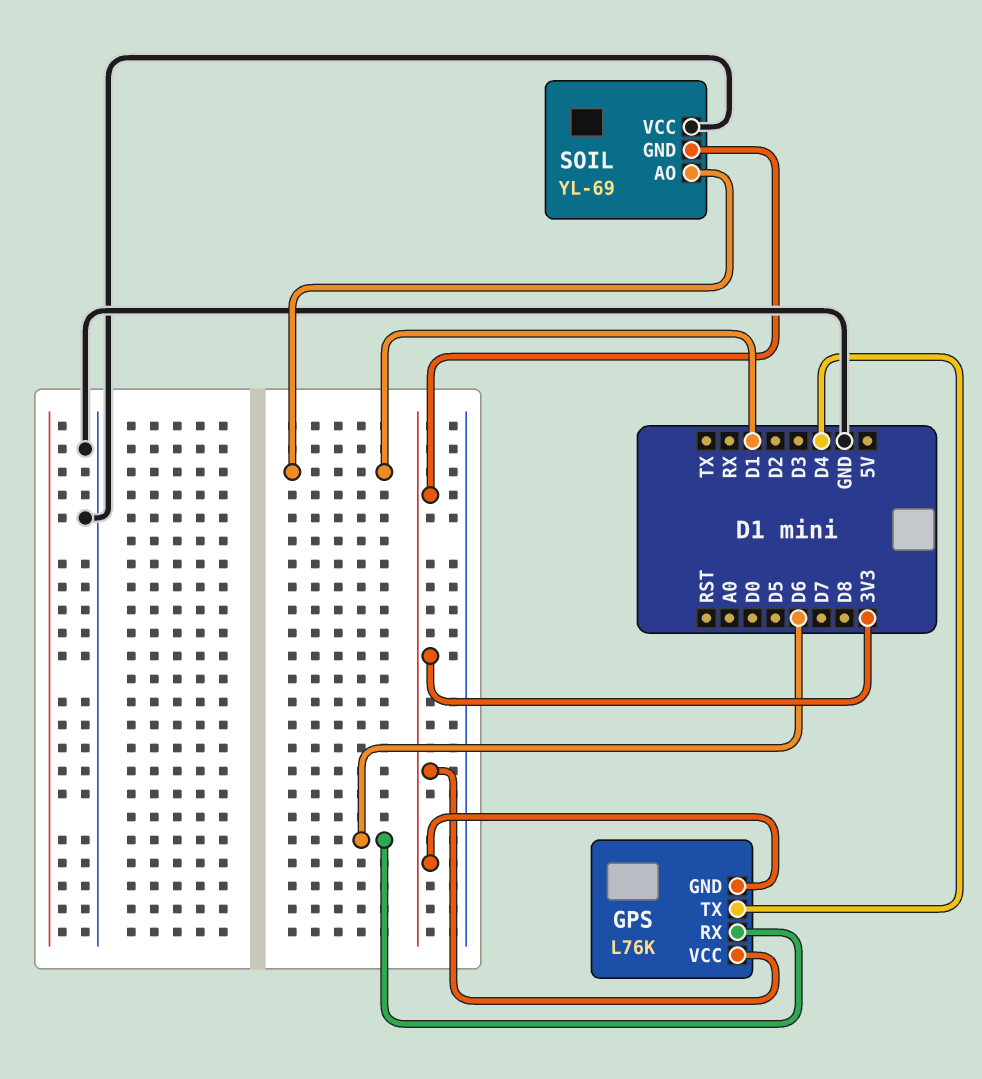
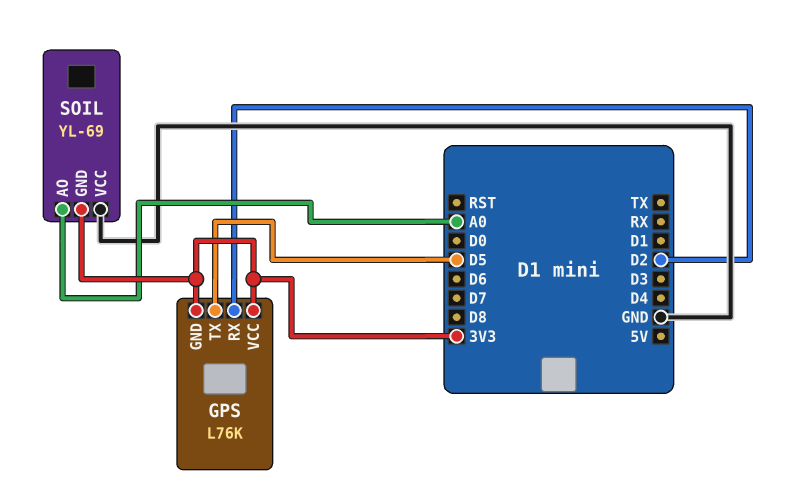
GPS pin RX: D6 -> D2
GPS pin TX: D4 -> D5
SOIL pin AO: D1 -> A0

